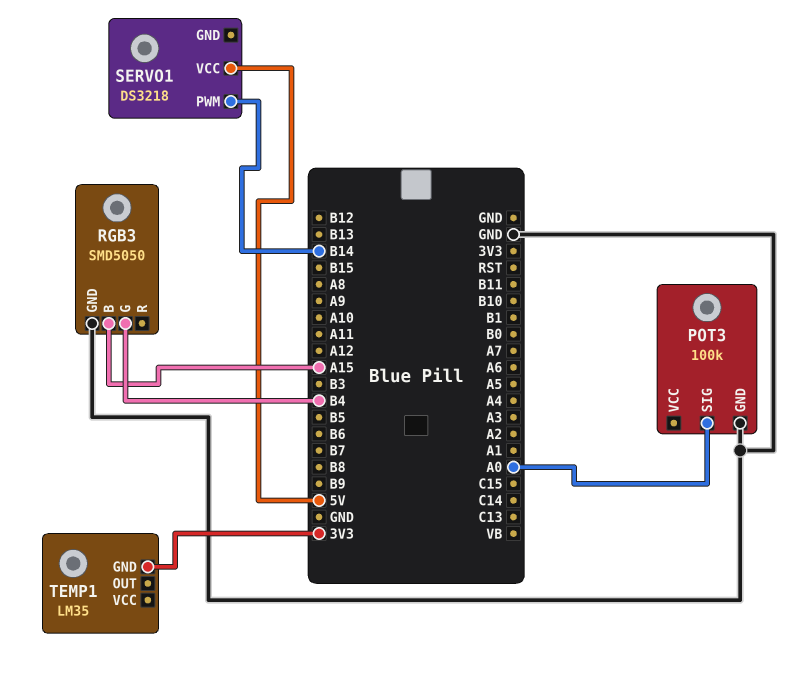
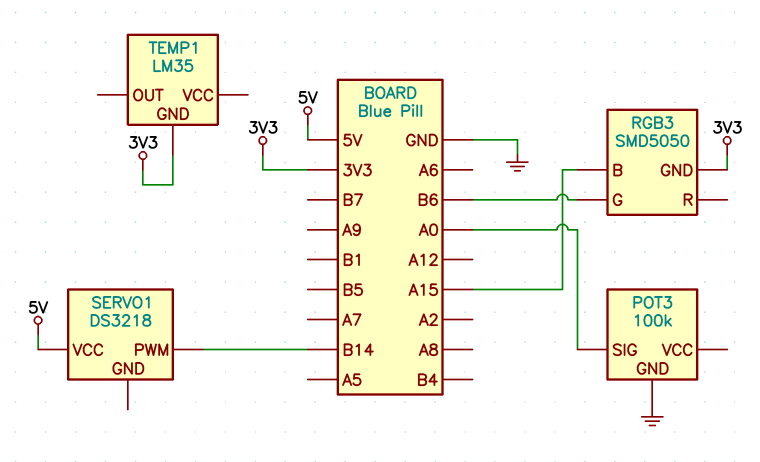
RGB3 pin G: B4 -> B6
RGB3 pin GND: GND -> 3V3

